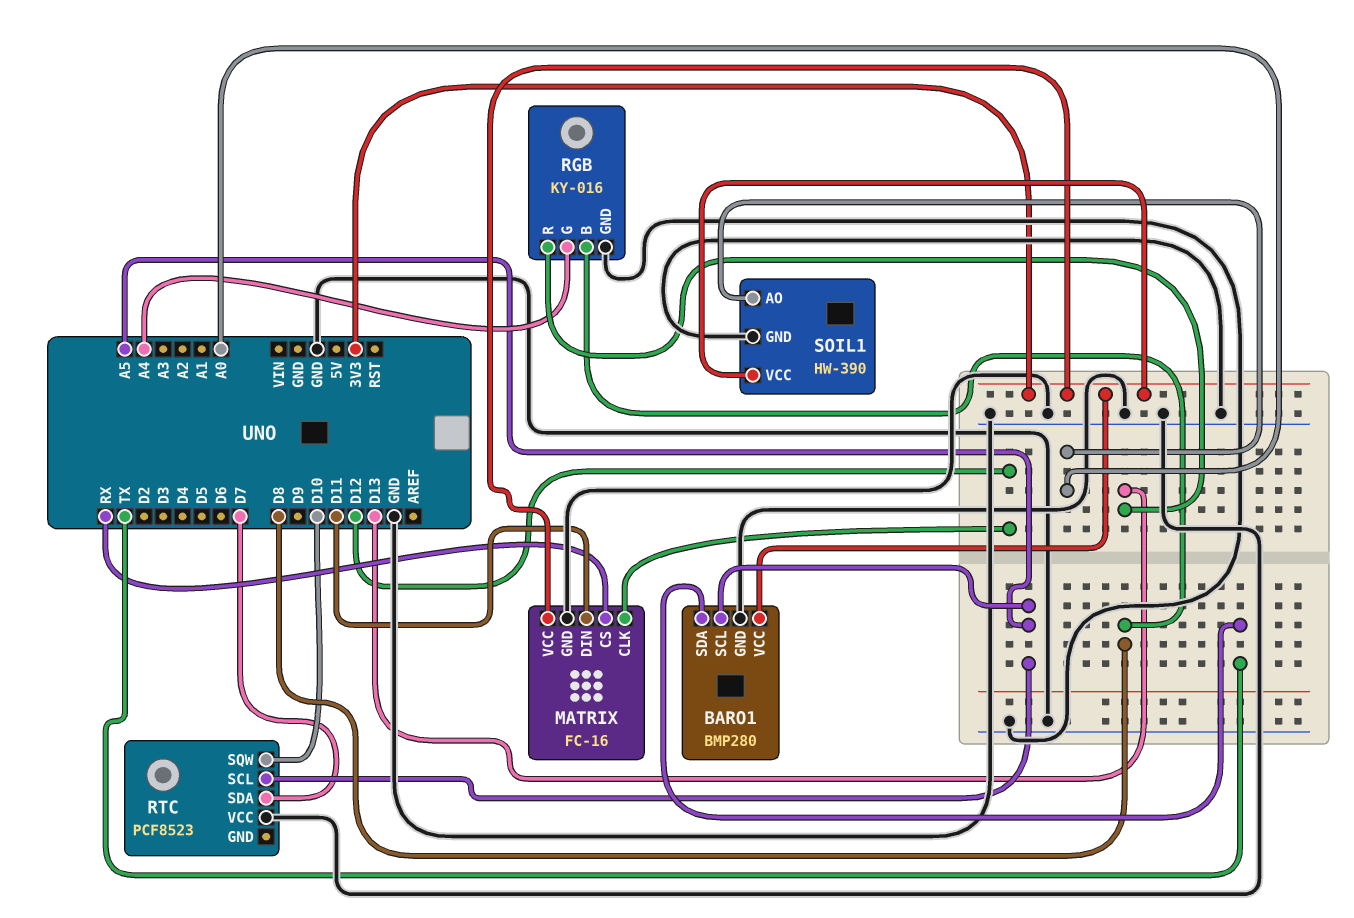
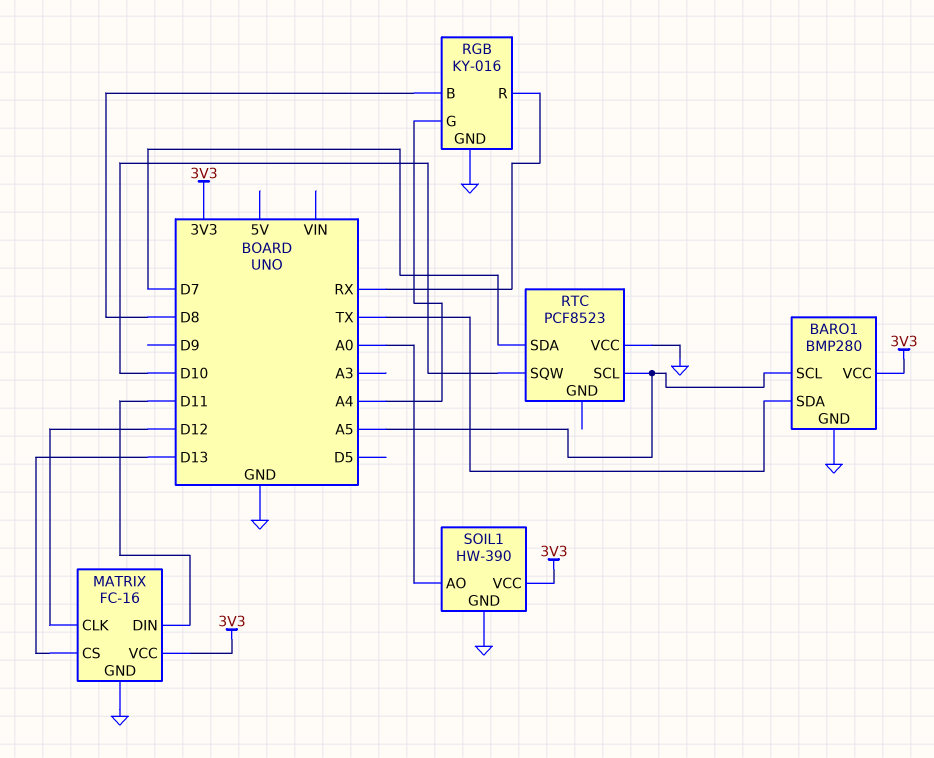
MATRIX pin CS: RX -> D13
RGB pin R: D13 -> RX

